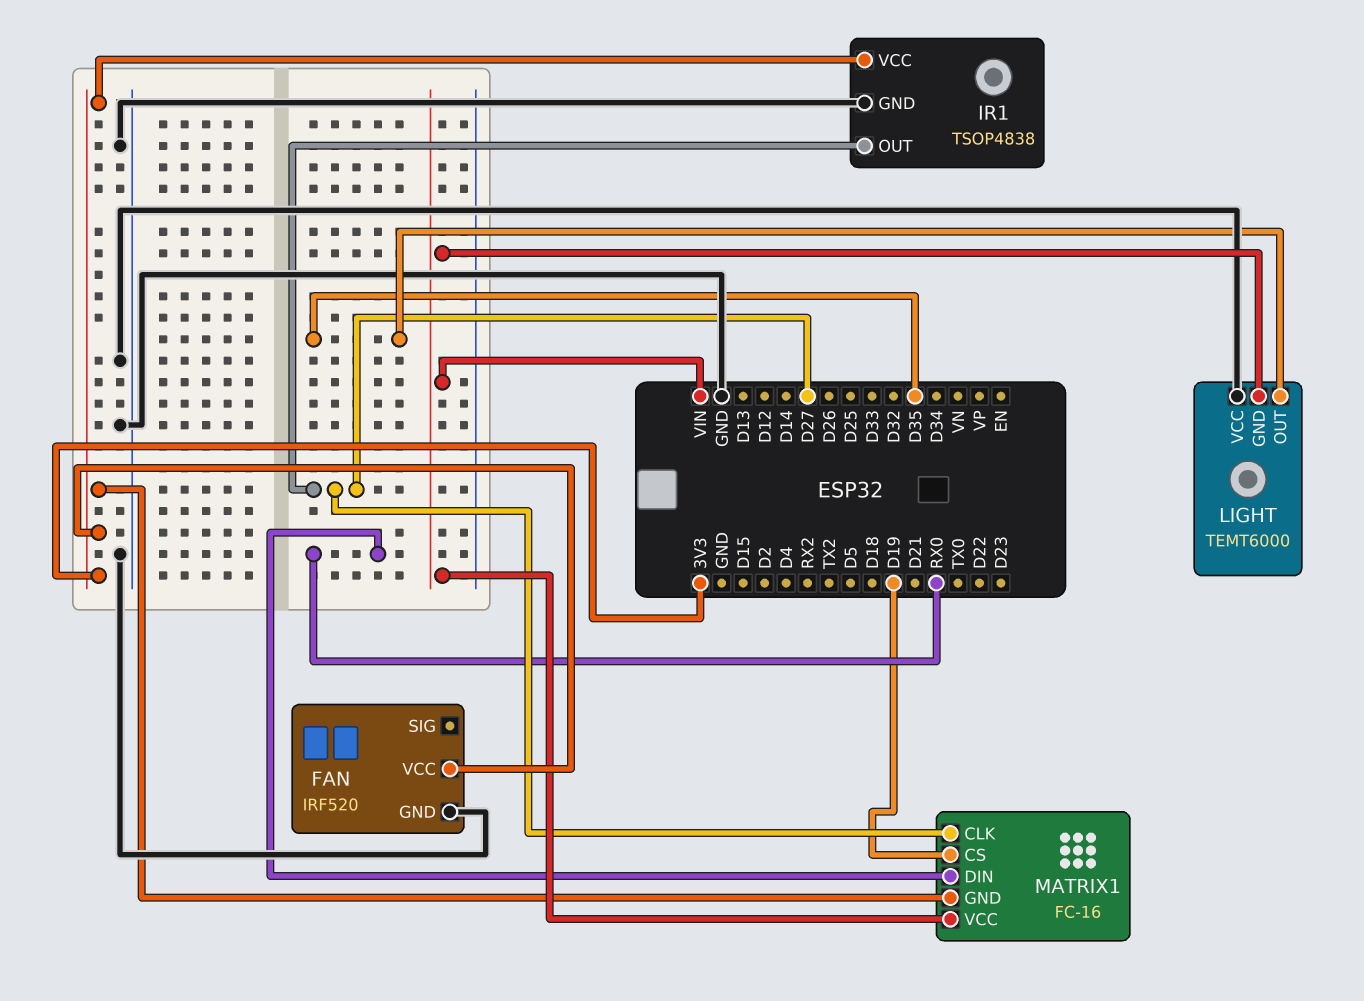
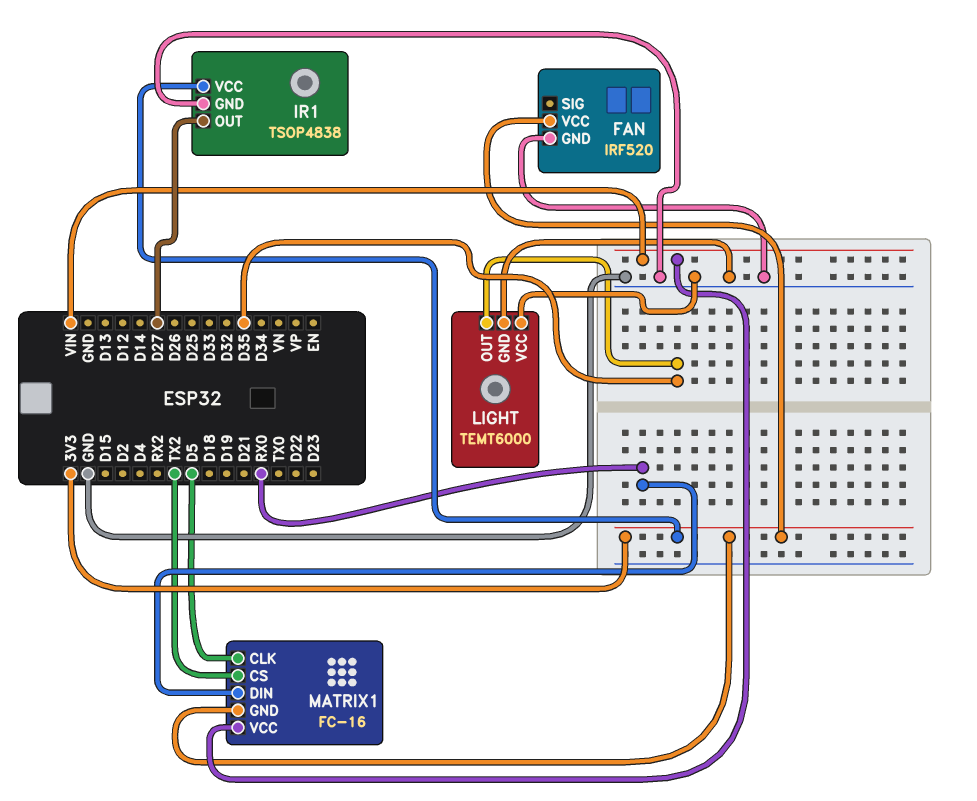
LIGHT pin GND: VIN -> GND
MATRIX1 pin CLK: D27 -> D5
MATRIX1 pin CS: D19 -> TX2

